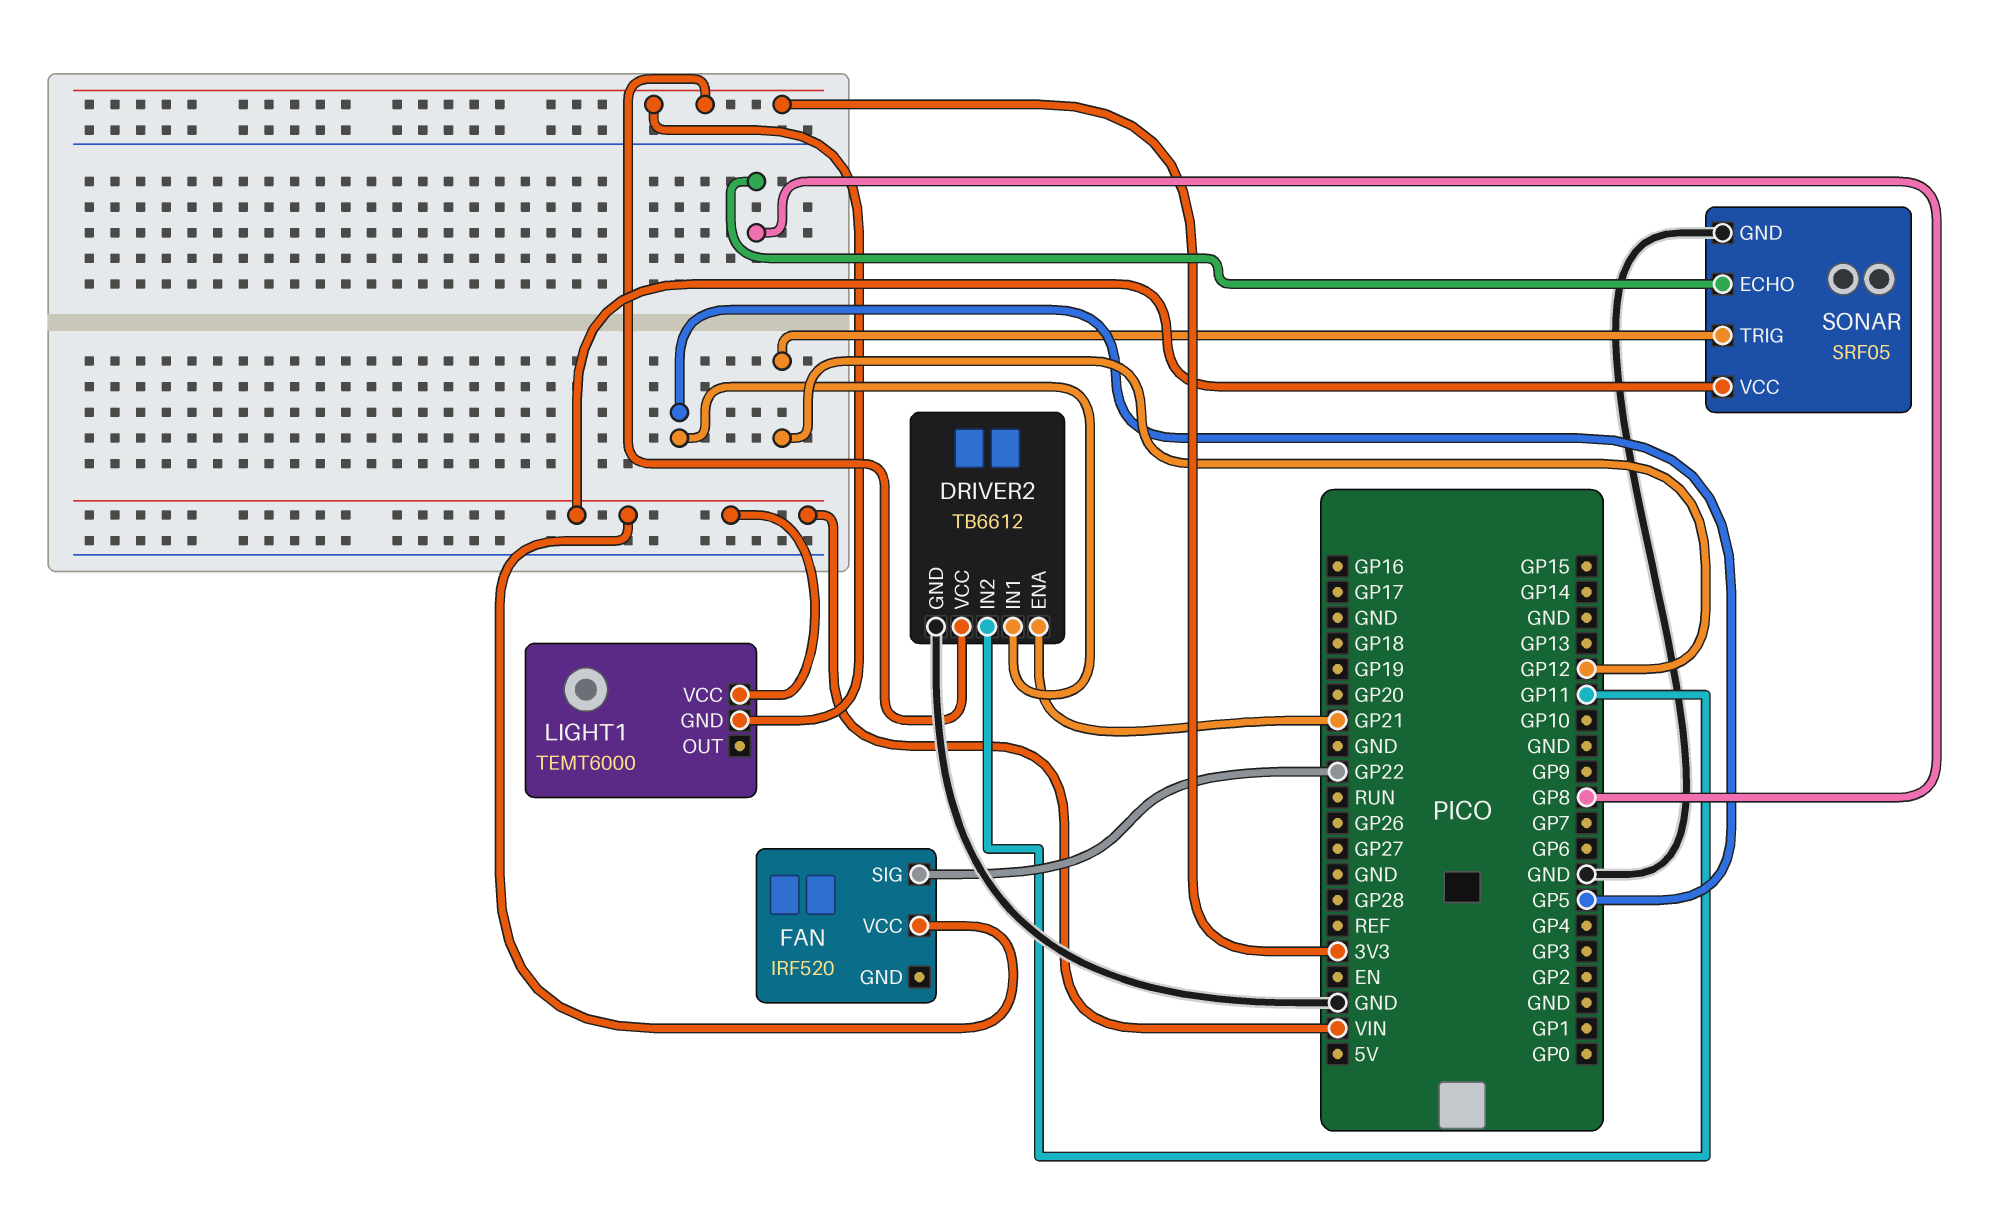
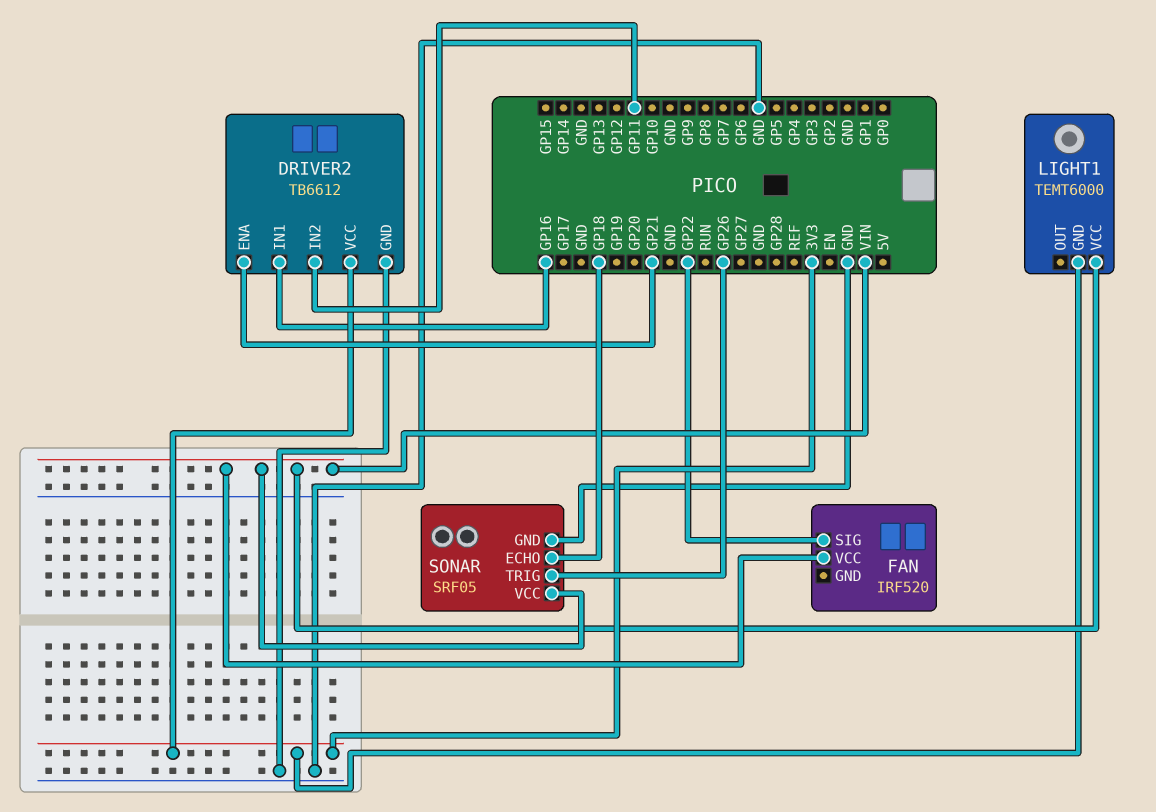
DRIVER2 pin IN1: GP5 -> GP16
SONAR pin ECHO: GP8 -> GP18
SONAR pin TRIG: GP12 -> GP26

